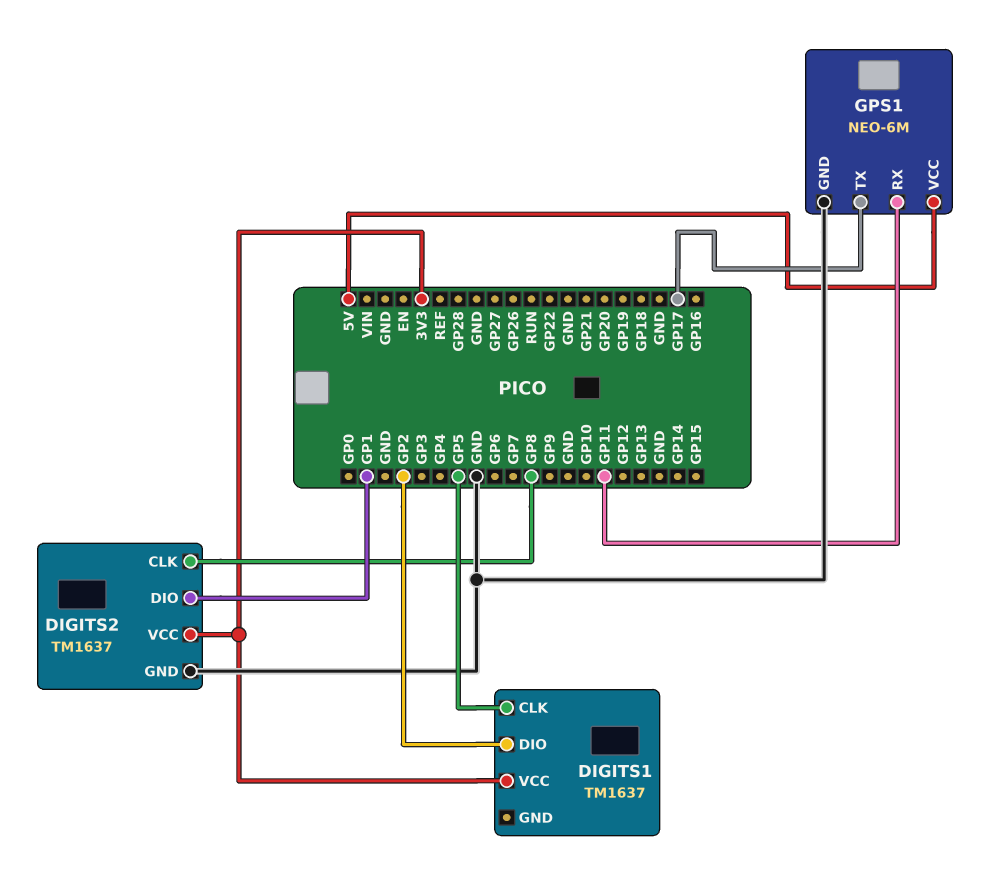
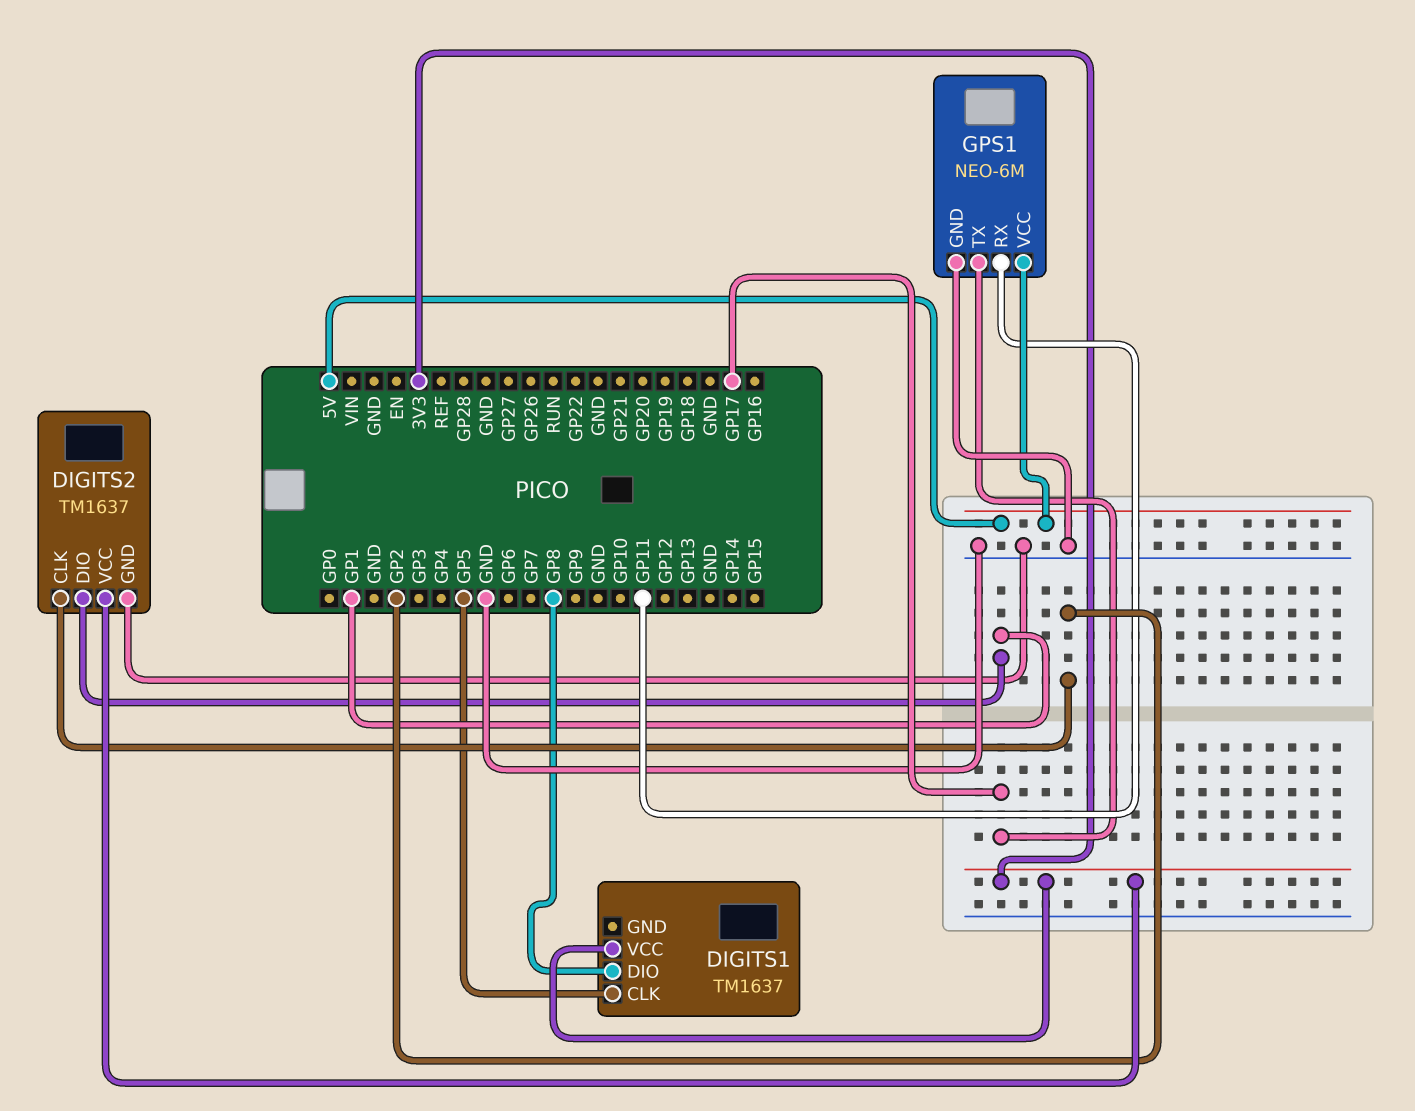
DIGITS1 pin DIO: GP2 -> GP8
DIGITS2 pin CLK: GP8 -> GP2

